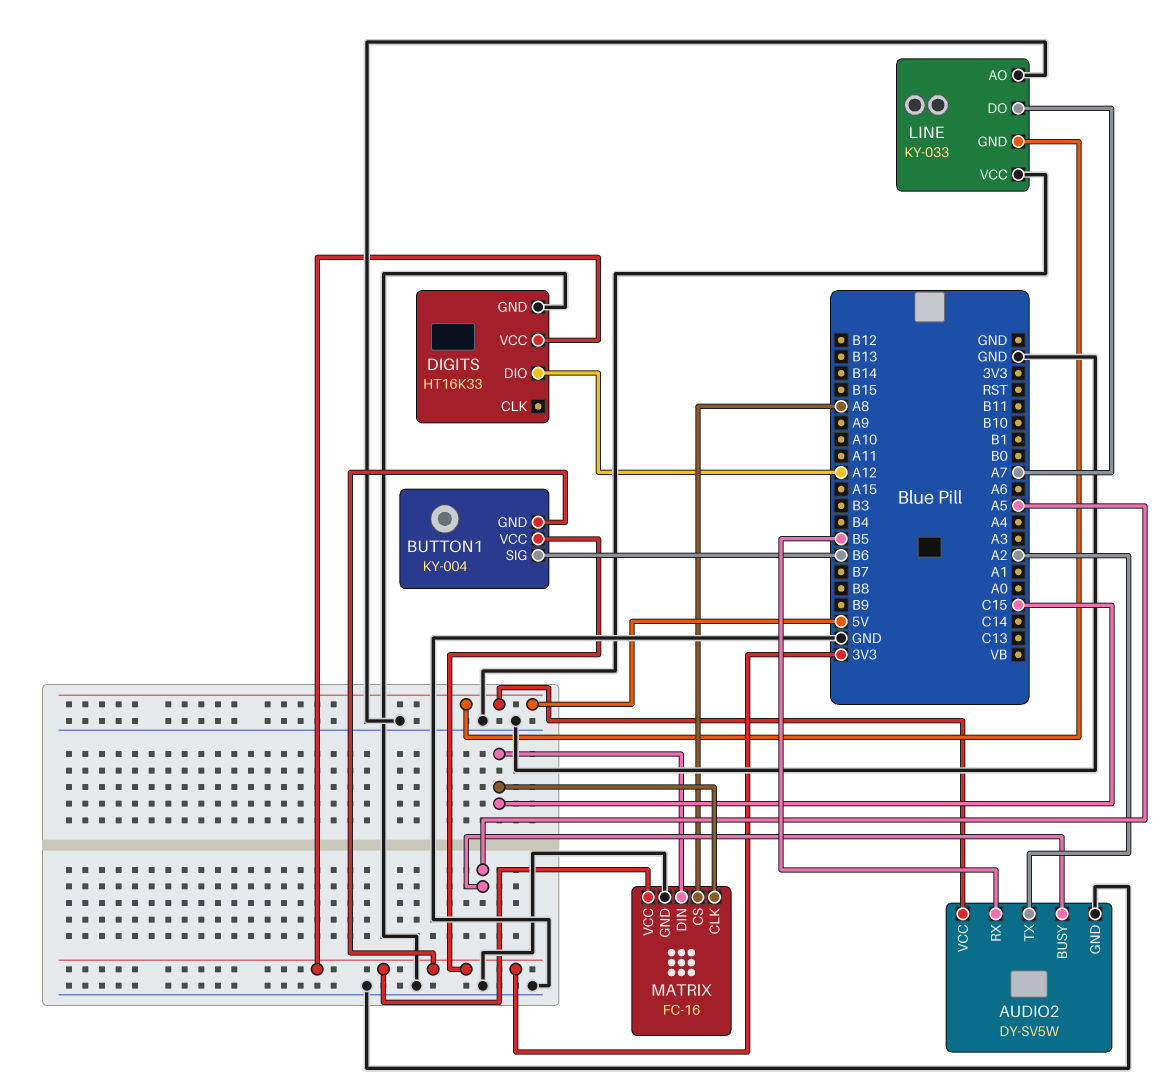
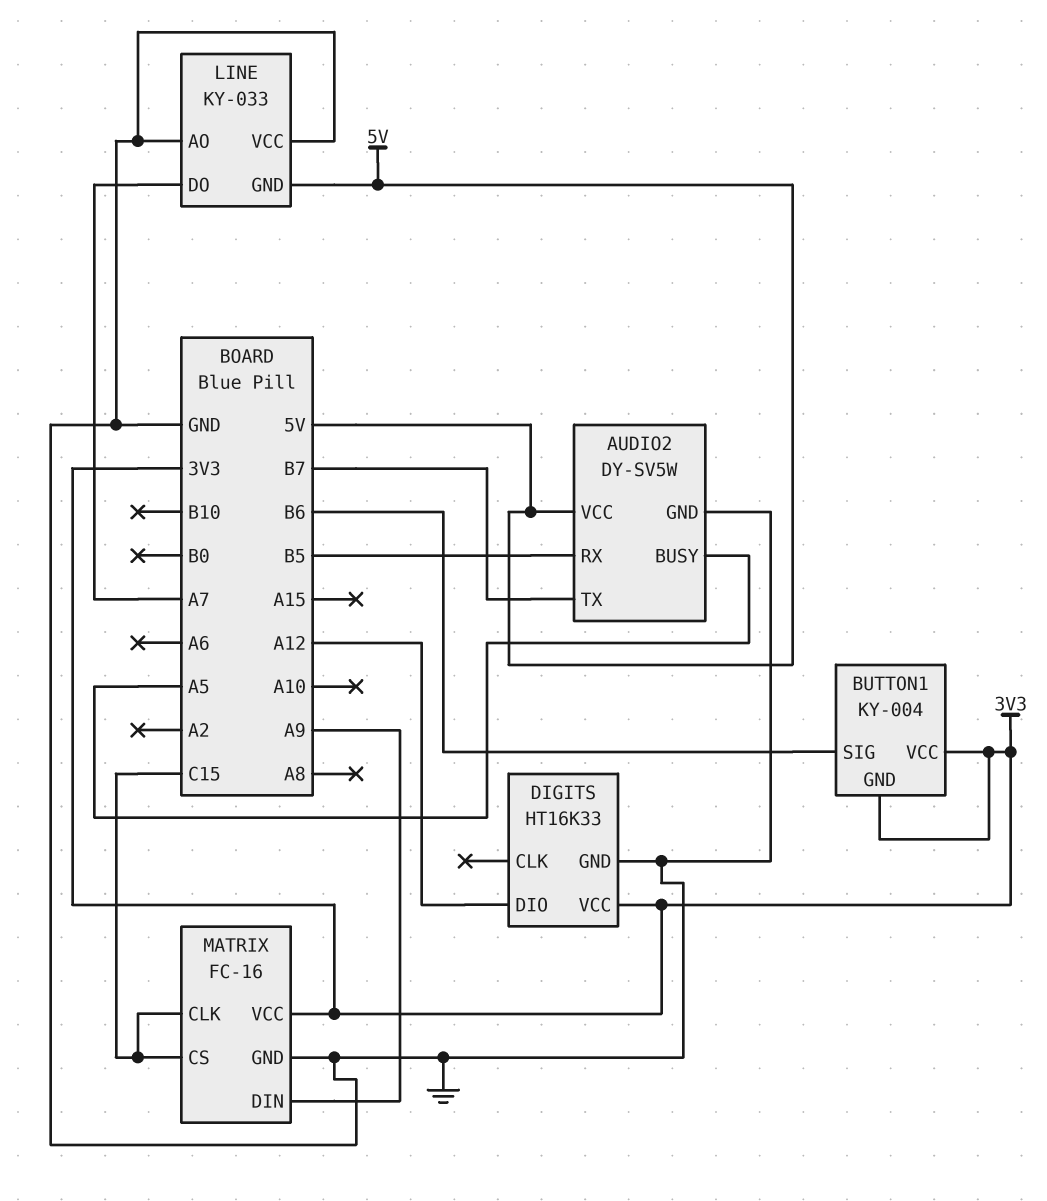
AUDIO2 pin TX: A2 -> B7
MATRIX pin CS: A8 -> C15
MATRIX pin DIN: C15 -> A9

